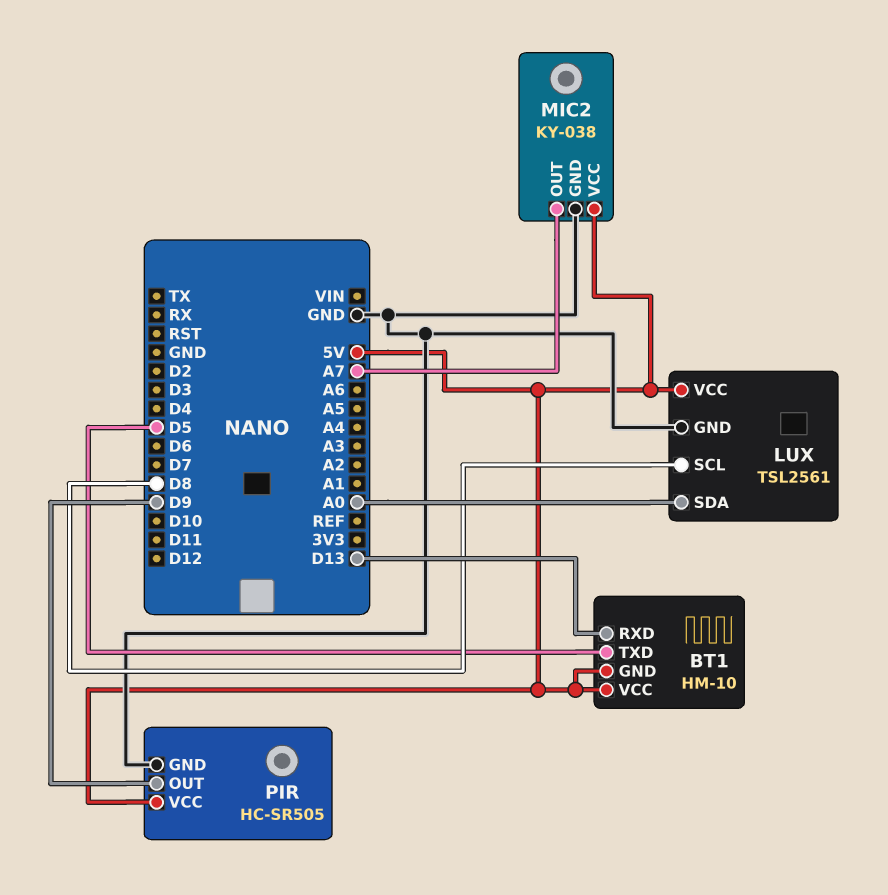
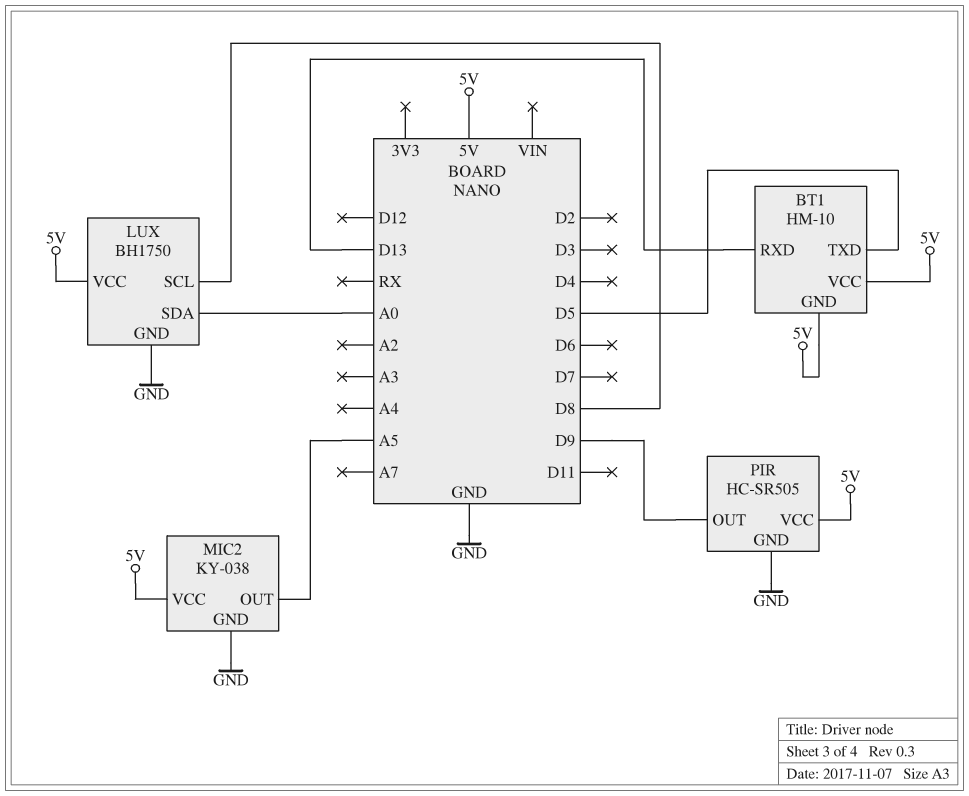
LUX: TSL2561 -> BH1750
MIC2 pin OUT: A7 -> A5

